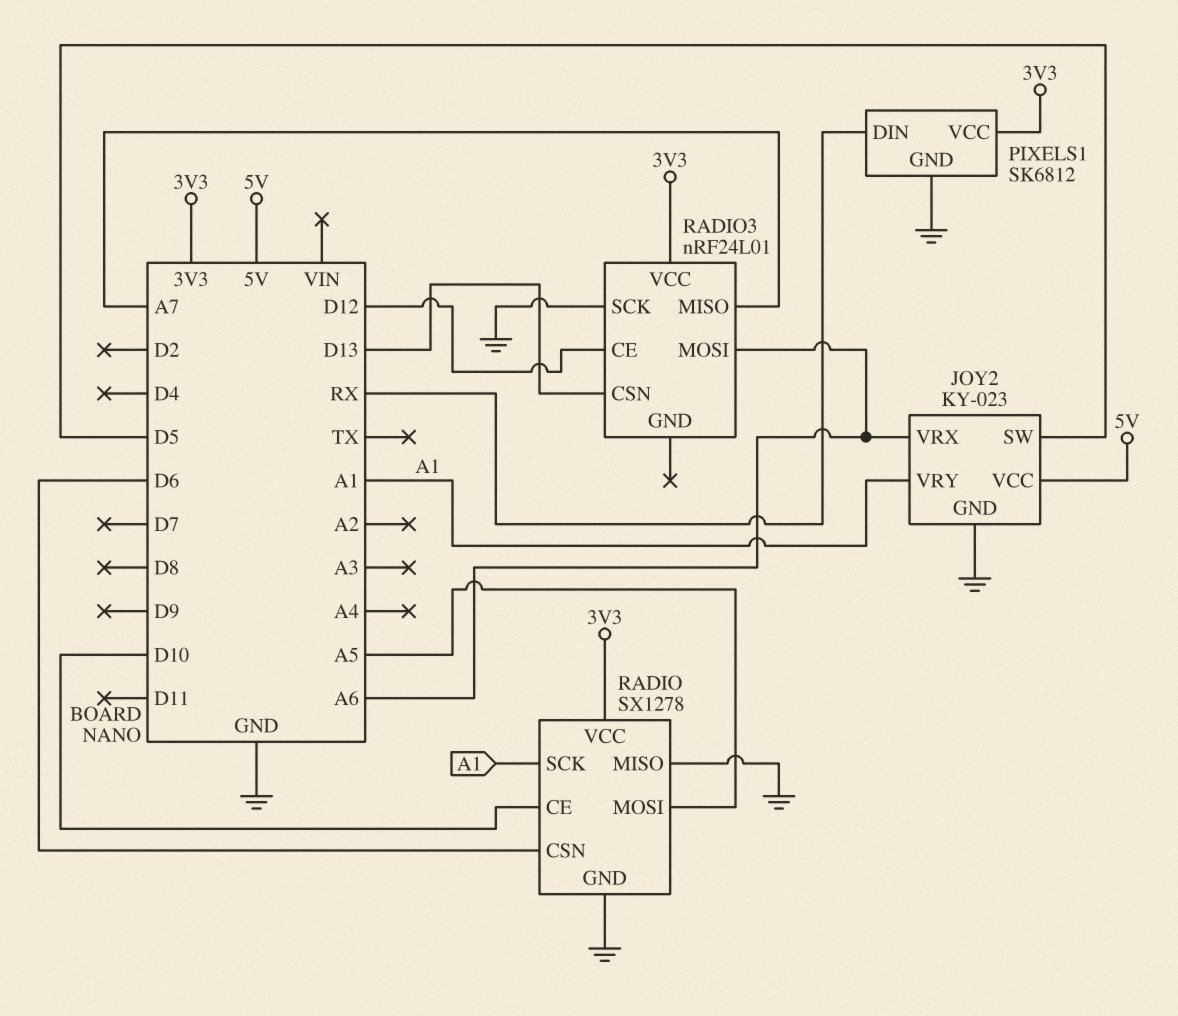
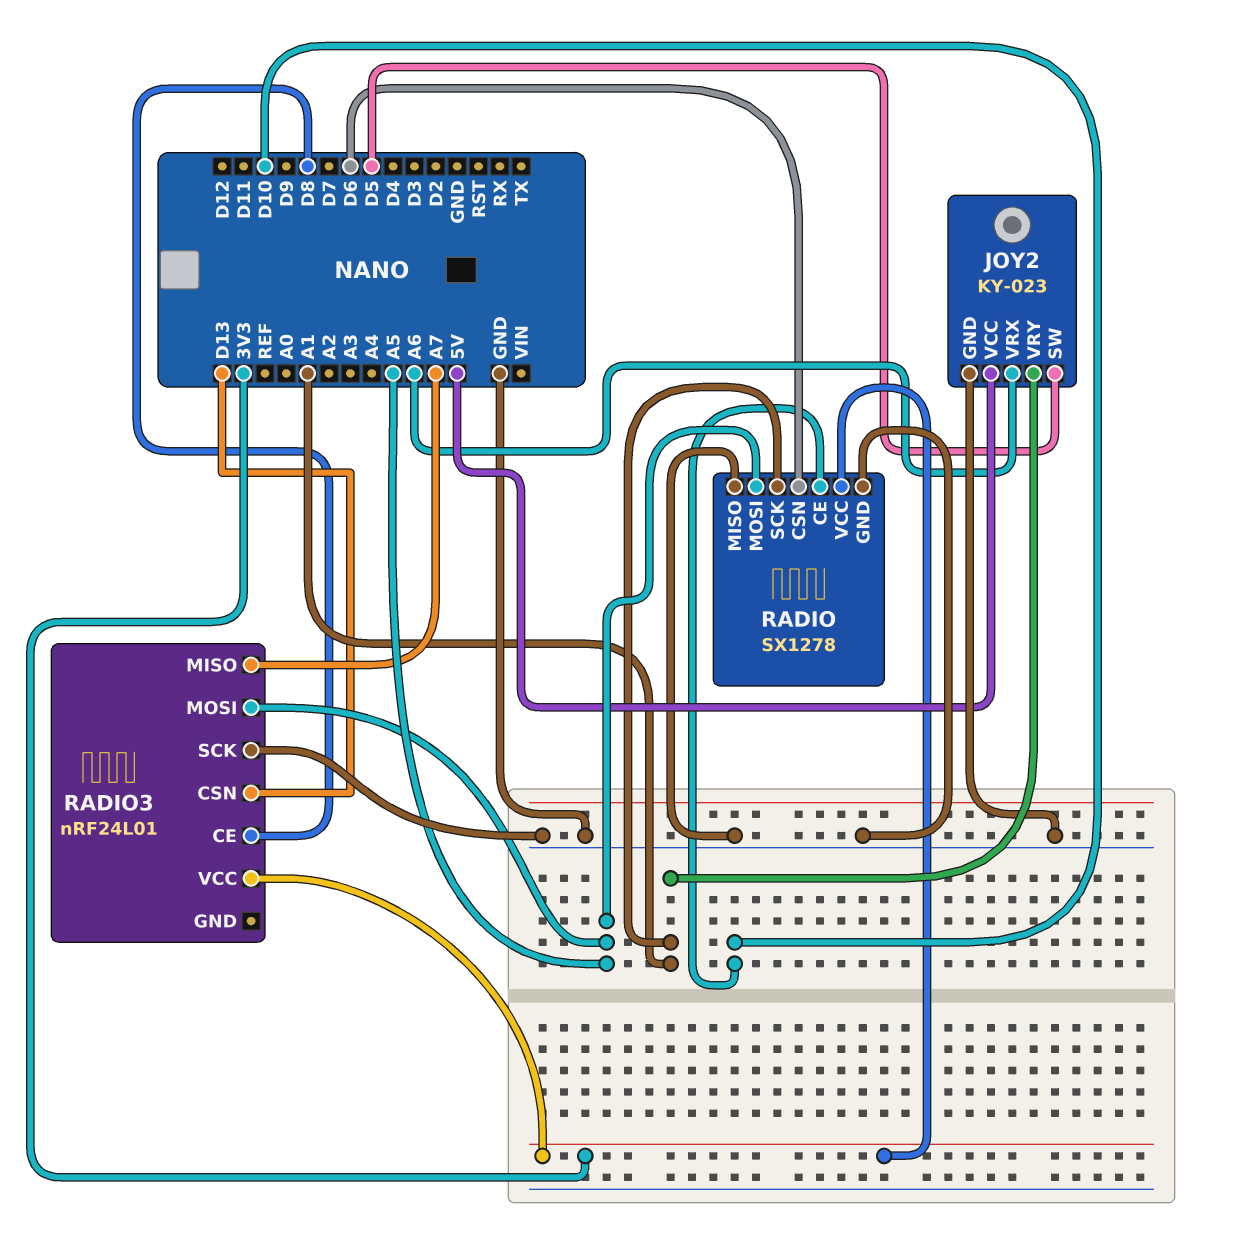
PIXELS1: SK6812 -> none
PIXELS1 pin DIN: RX -> none
PIXELS1 pin GND: GND -> none
PIXELS1 pin VCC: 3V3 -> none
RADIO3 pin CE: D12 -> D8
RADIO3 pin MOSI: A6 -> A5

